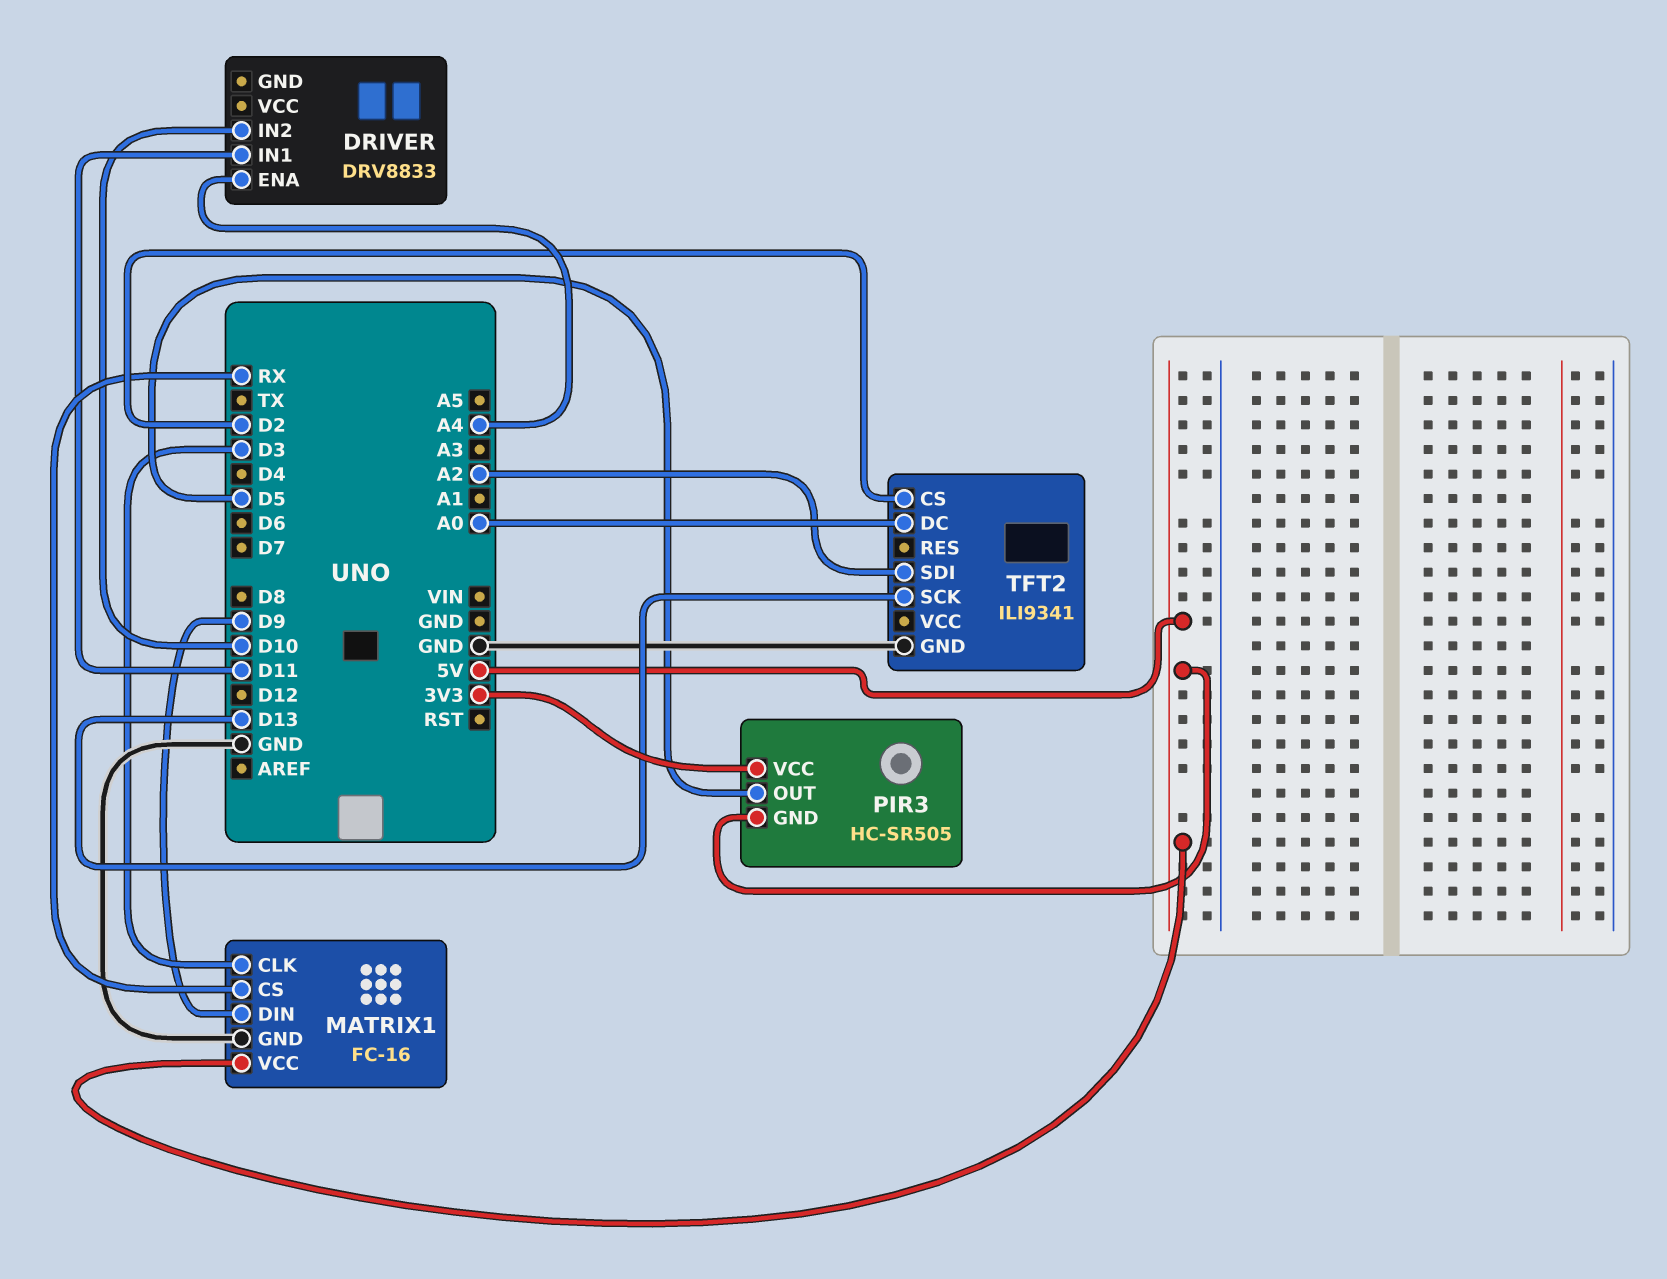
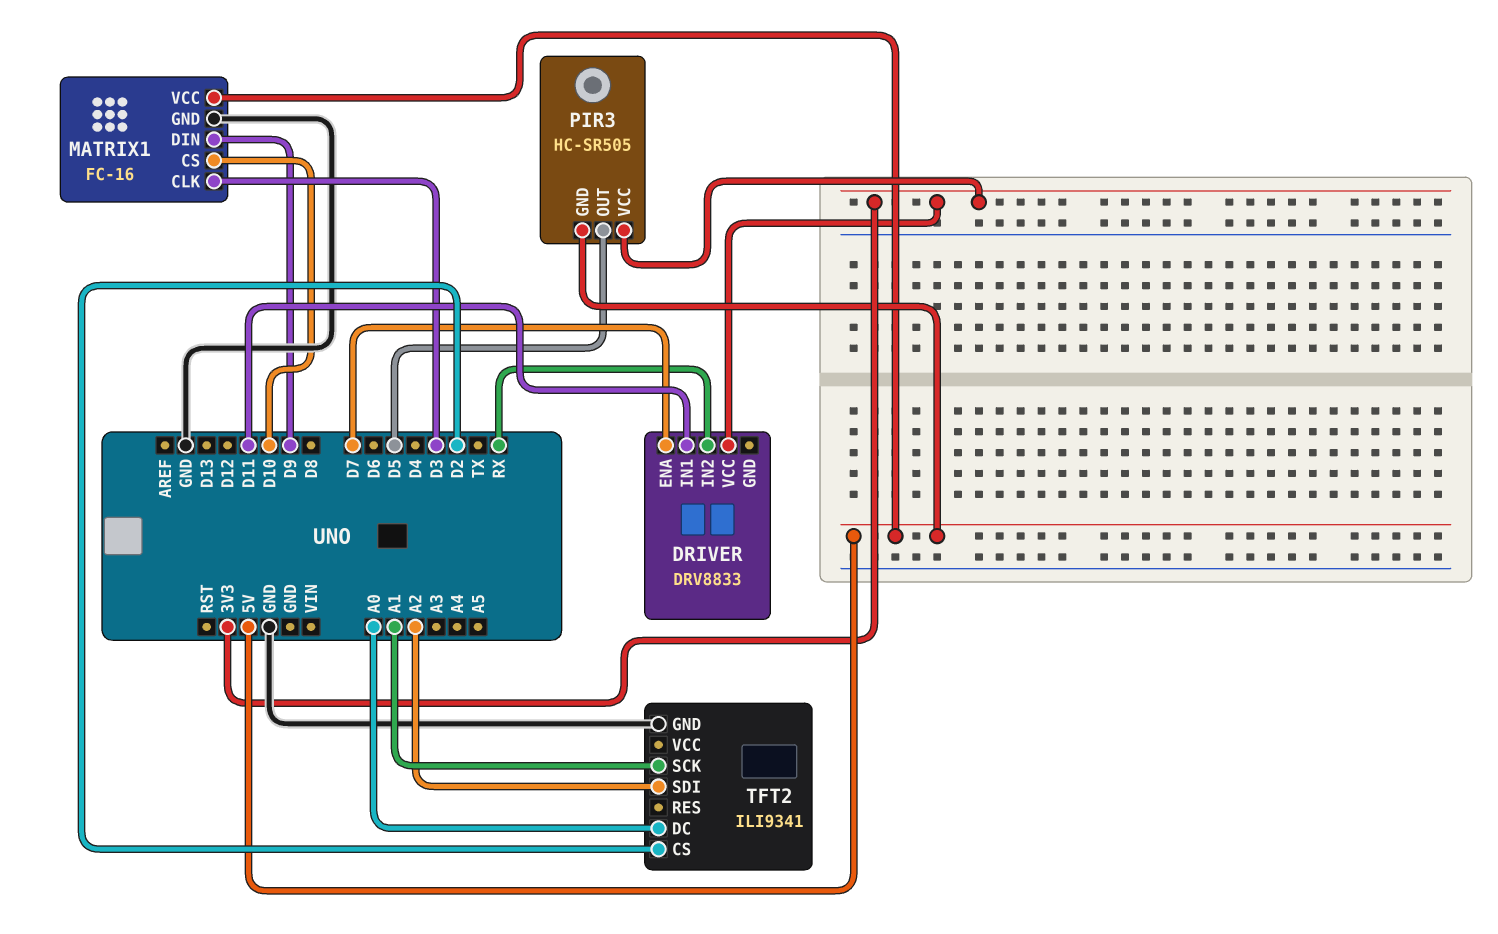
DRIVER pin ENA: A4 -> D7
DRIVER pin IN2: D10 -> RX
DRIVER pin VCC: none -> 3V3
MATRIX1 pin CS: RX -> D10
TFT2 pin SCK: D13 -> A1

